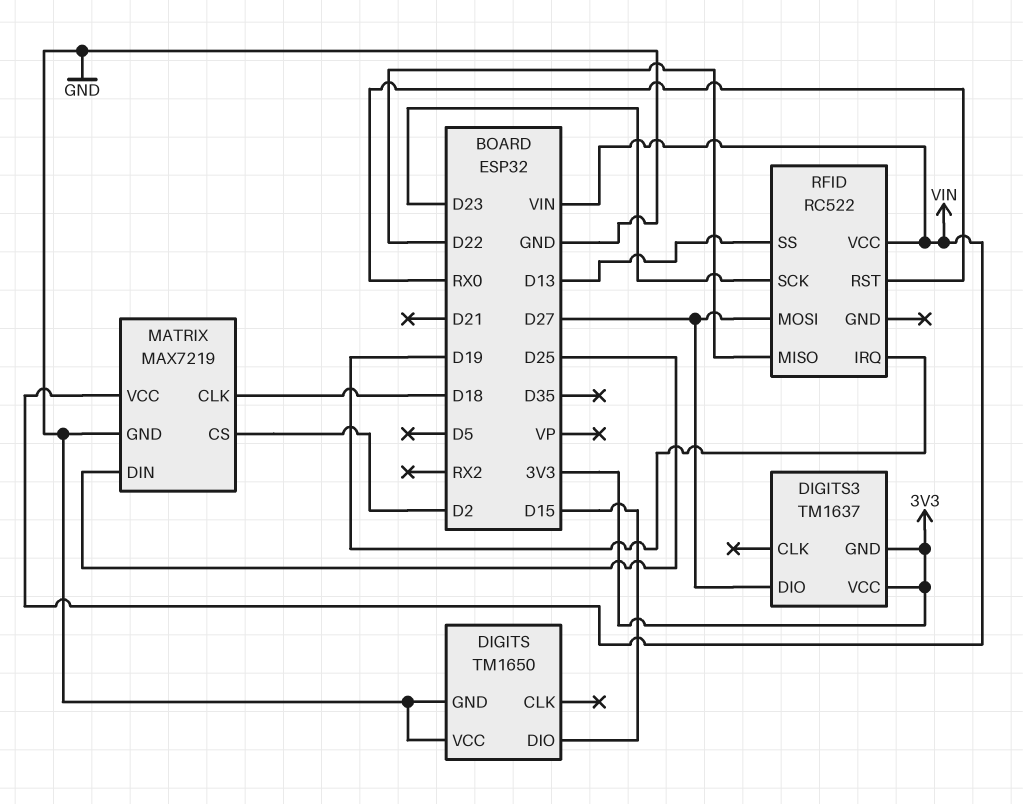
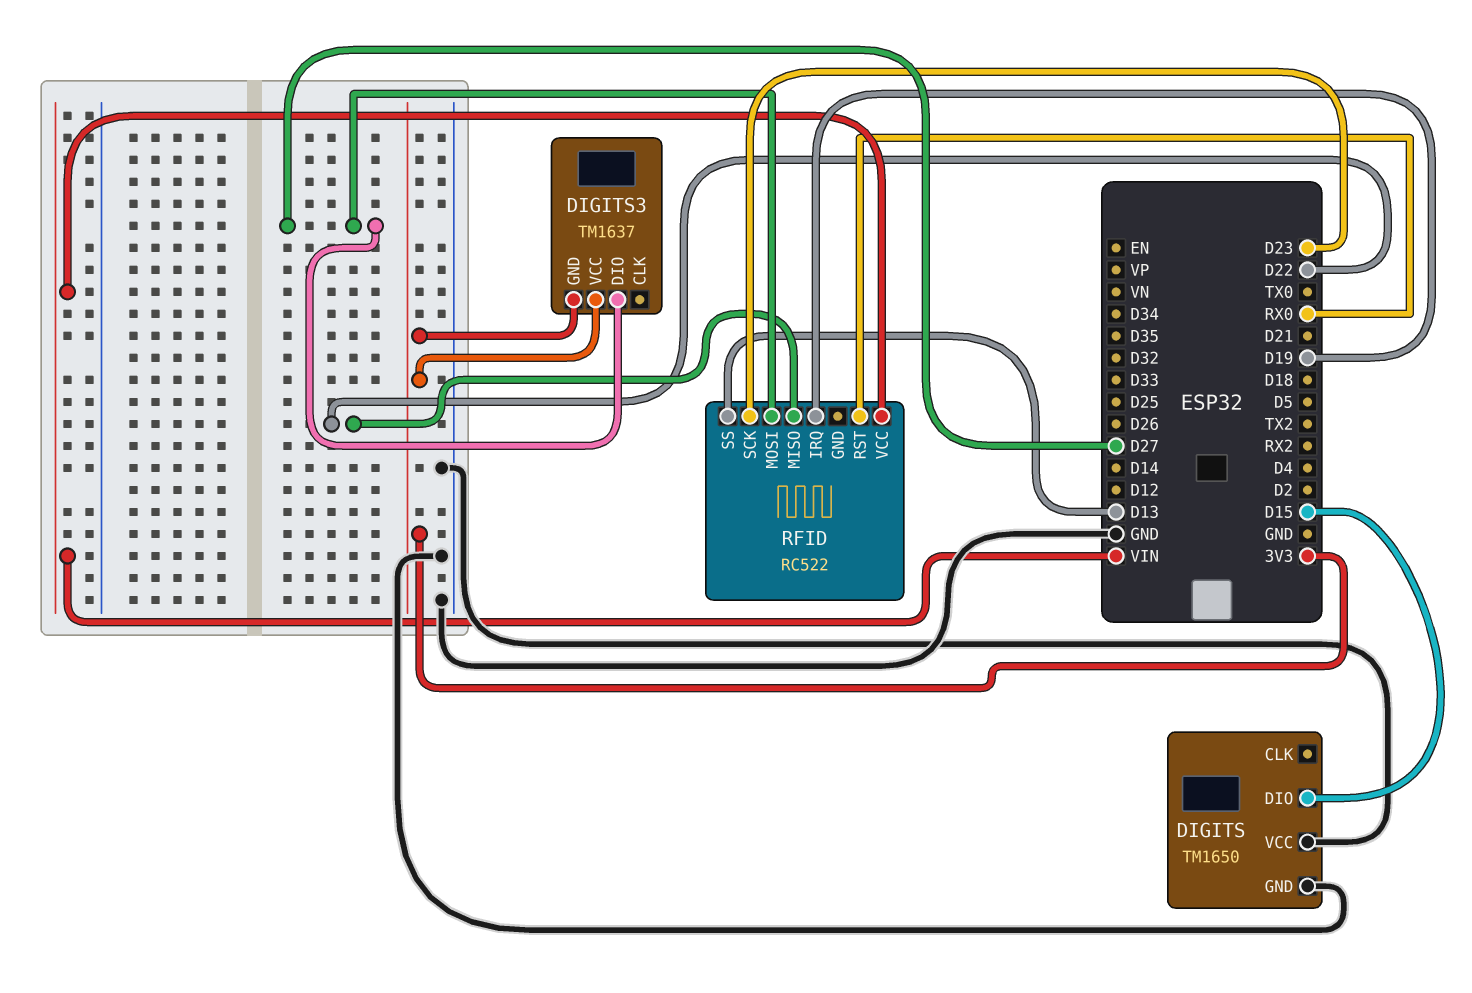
MATRIX: MAX7219 -> none
MATRIX pin CLK: D18 -> none
MATRIX pin CS: D2 -> none
MATRIX pin DIN: D25 -> none
MATRIX pin GND: GND -> none
MATRIX pin VCC: VIN -> none

